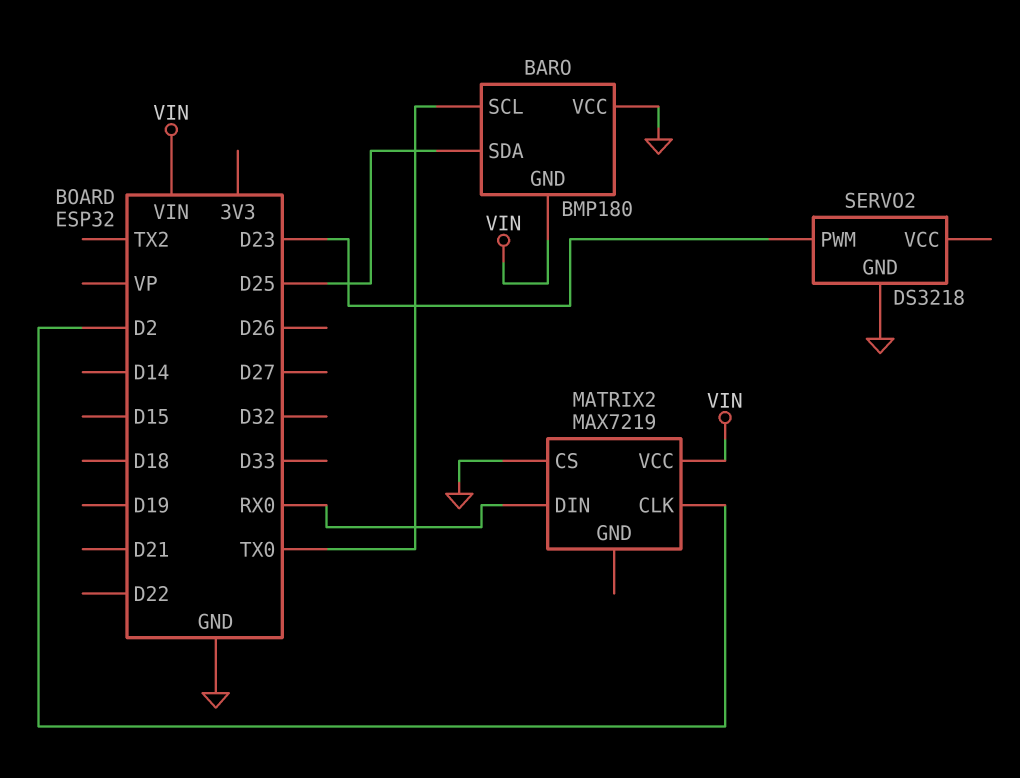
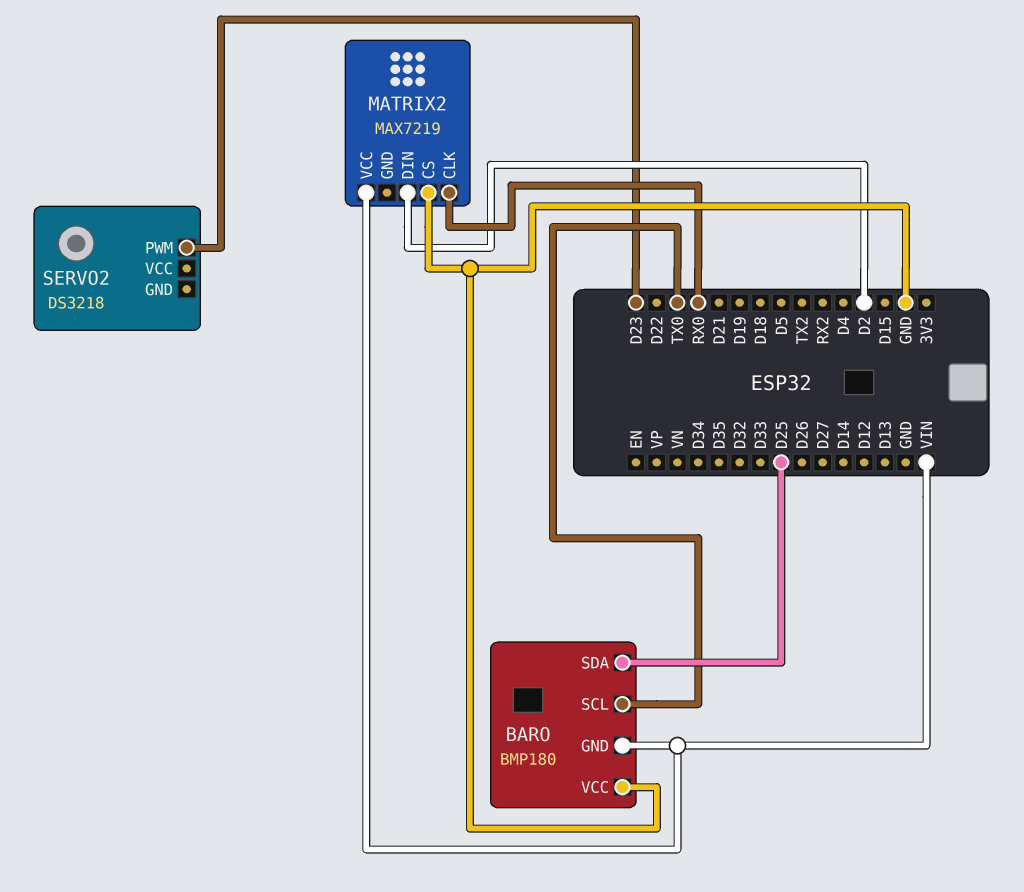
MATRIX2 pin CLK: D2 -> RX0
MATRIX2 pin DIN: RX0 -> D2
SERVO2 pin GND: GND -> none

